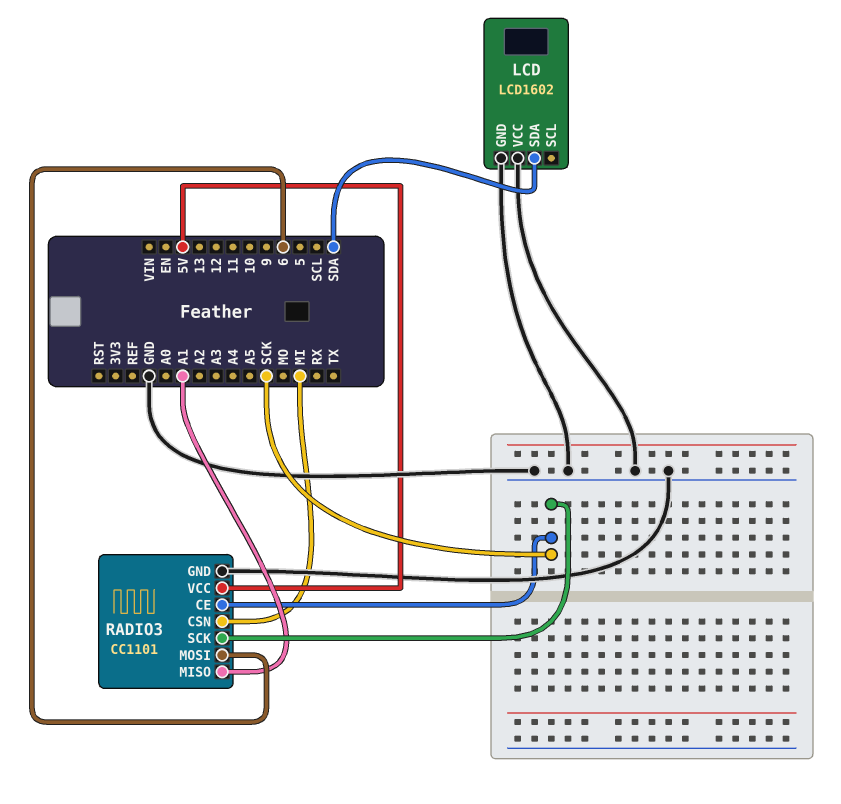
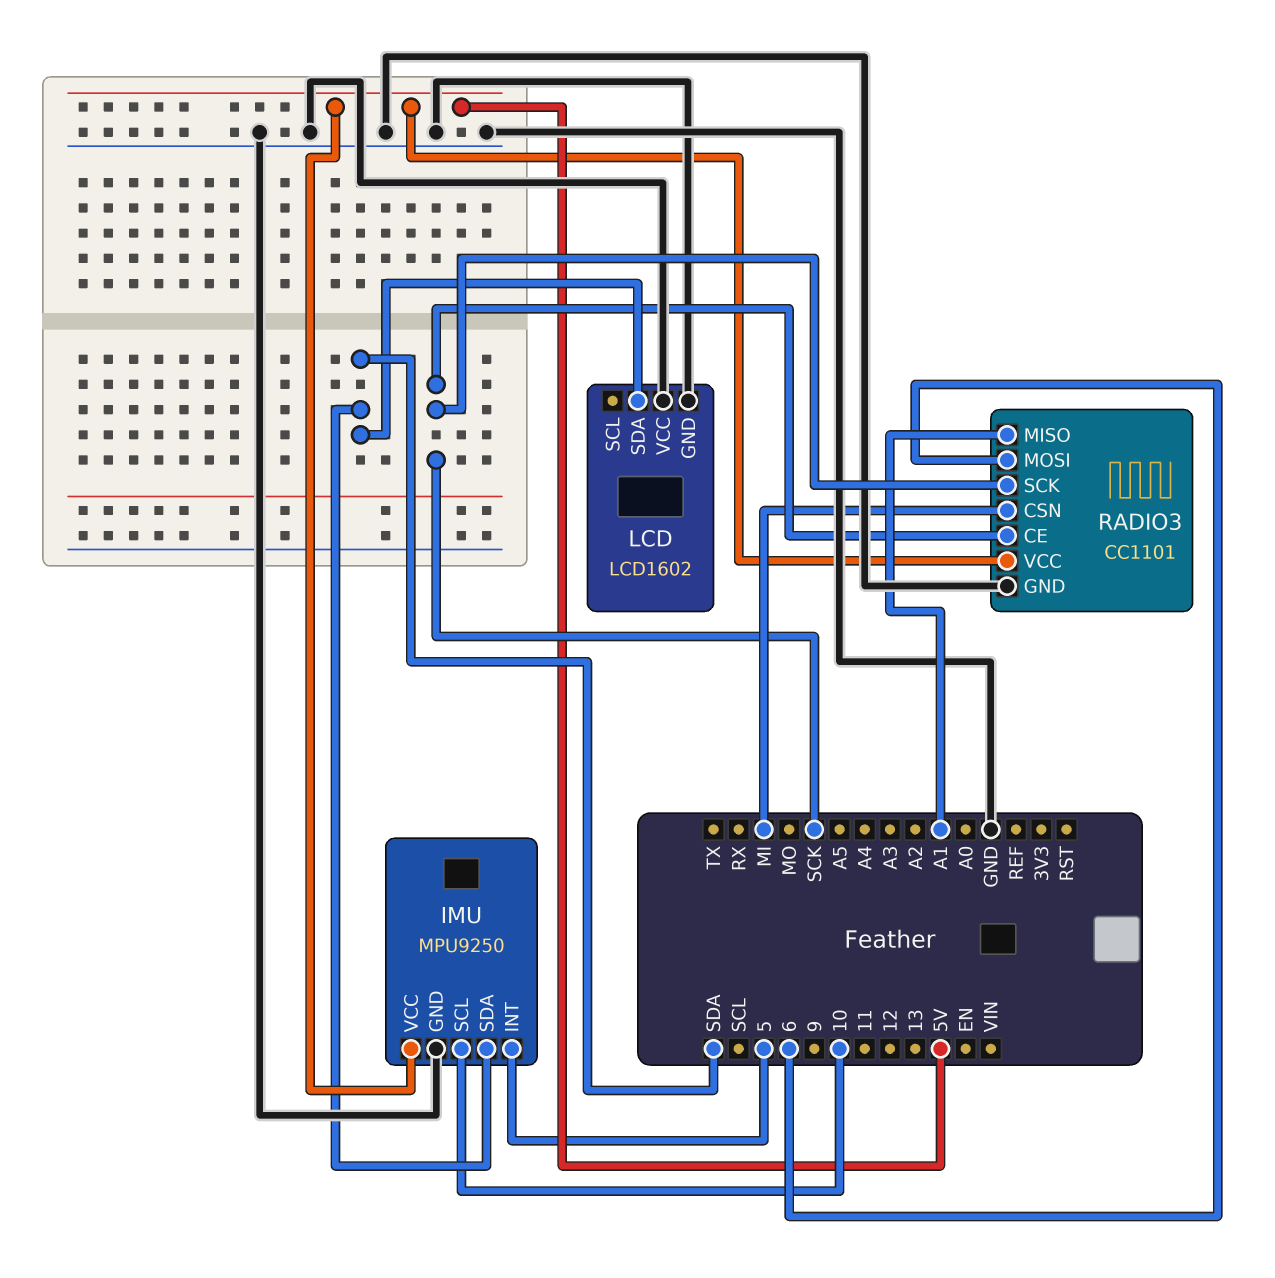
IMU: none -> MPU9250
IMU pin GND: none -> GND
IMU pin INT: none -> 5
IMU pin SCL: none -> 10
IMU pin SDA: none -> SDA
IMU pin VCC: none -> 5V

